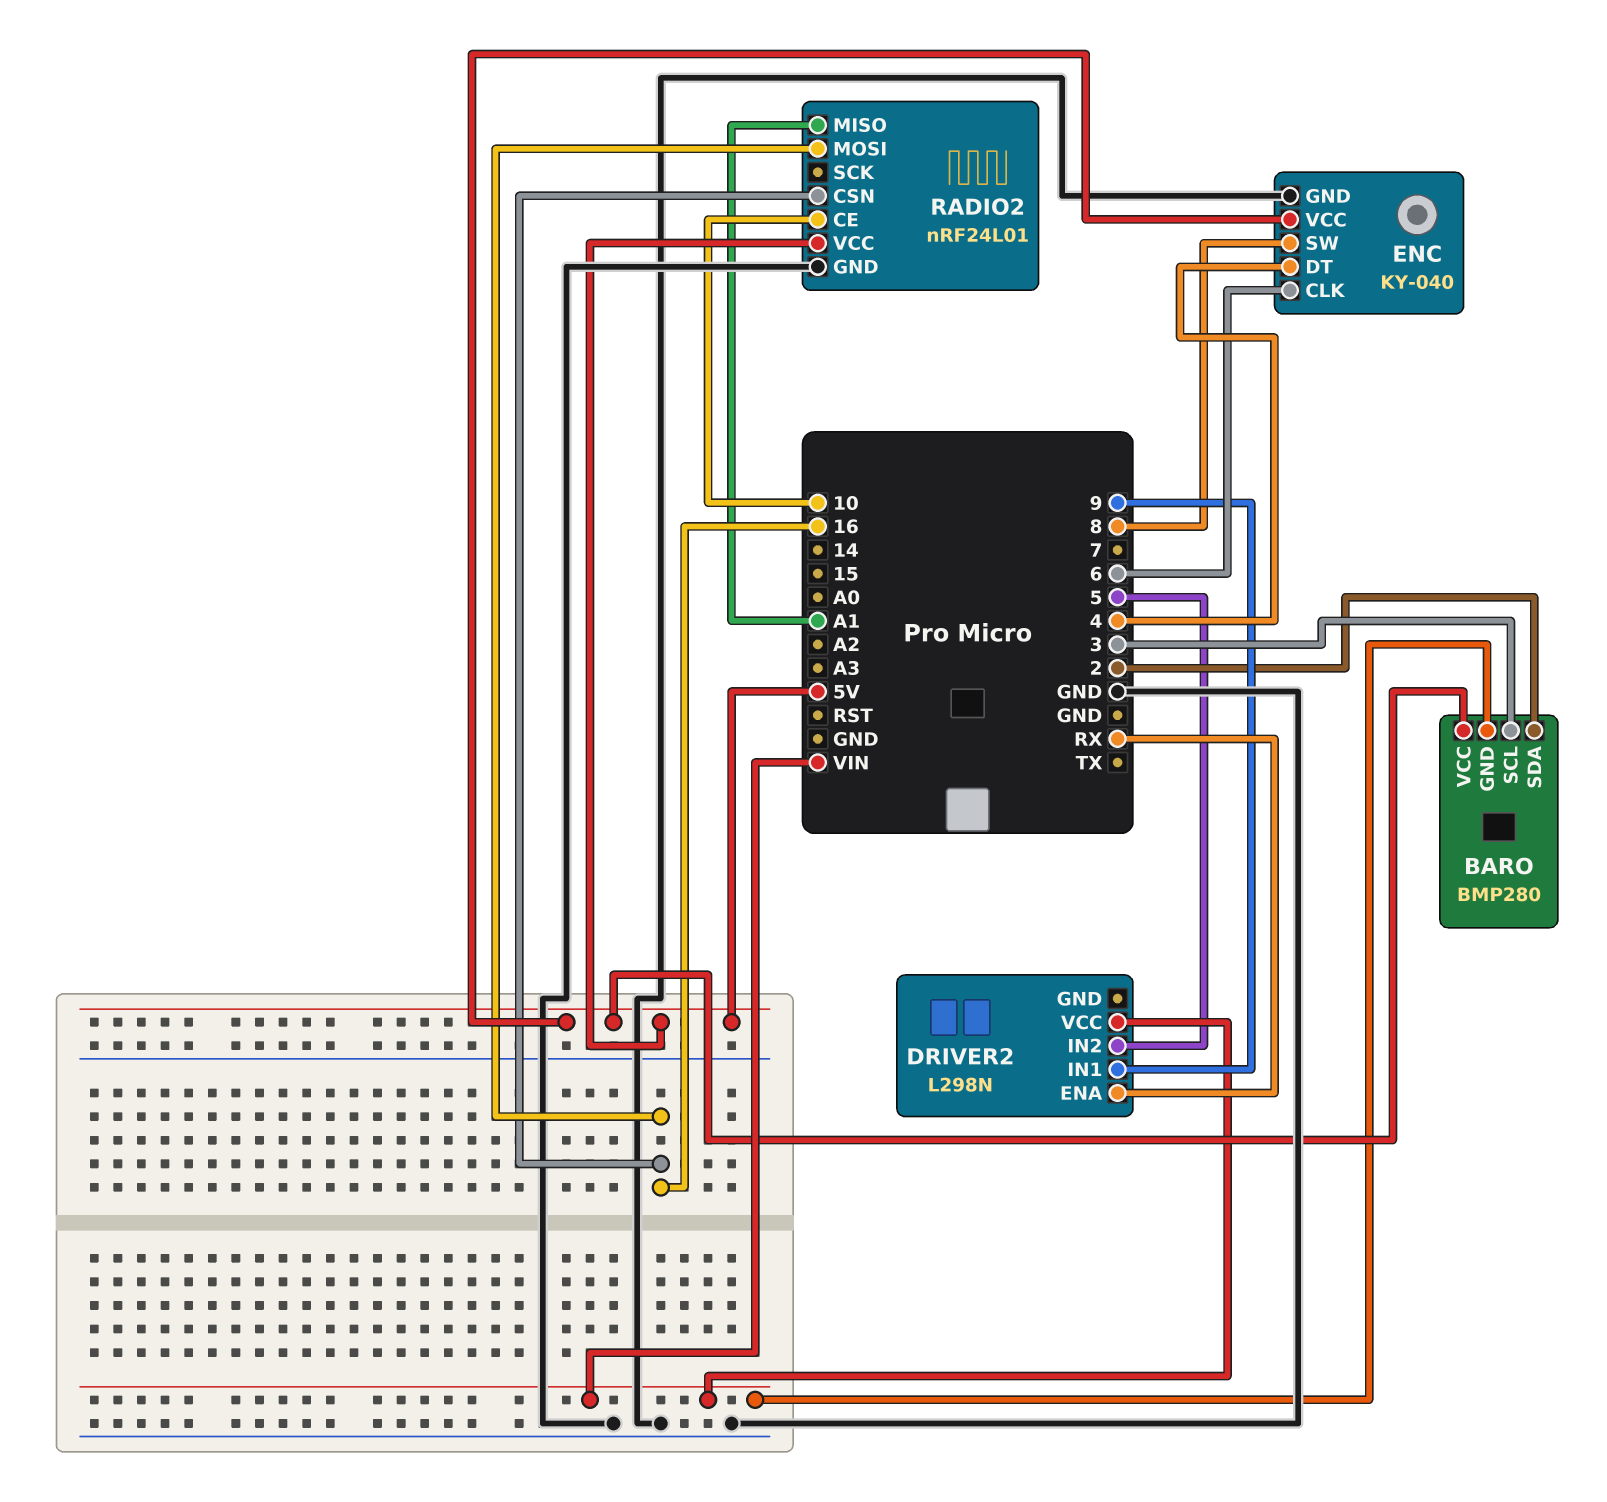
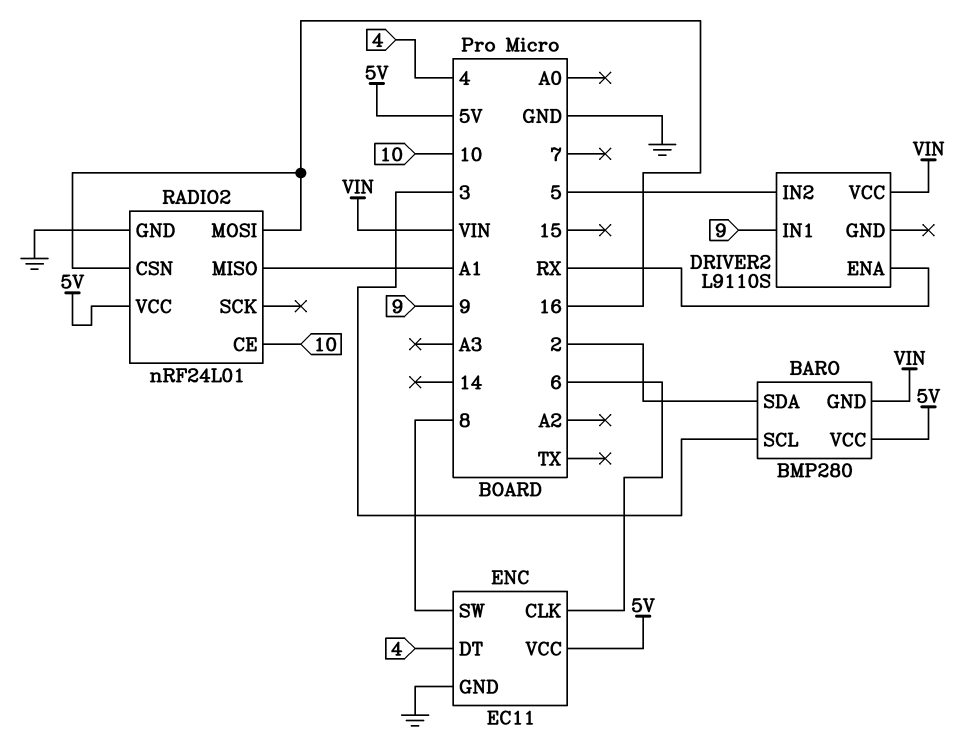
DRIVER2: L298N -> L9110S
ENC: KY-040 -> EC11

